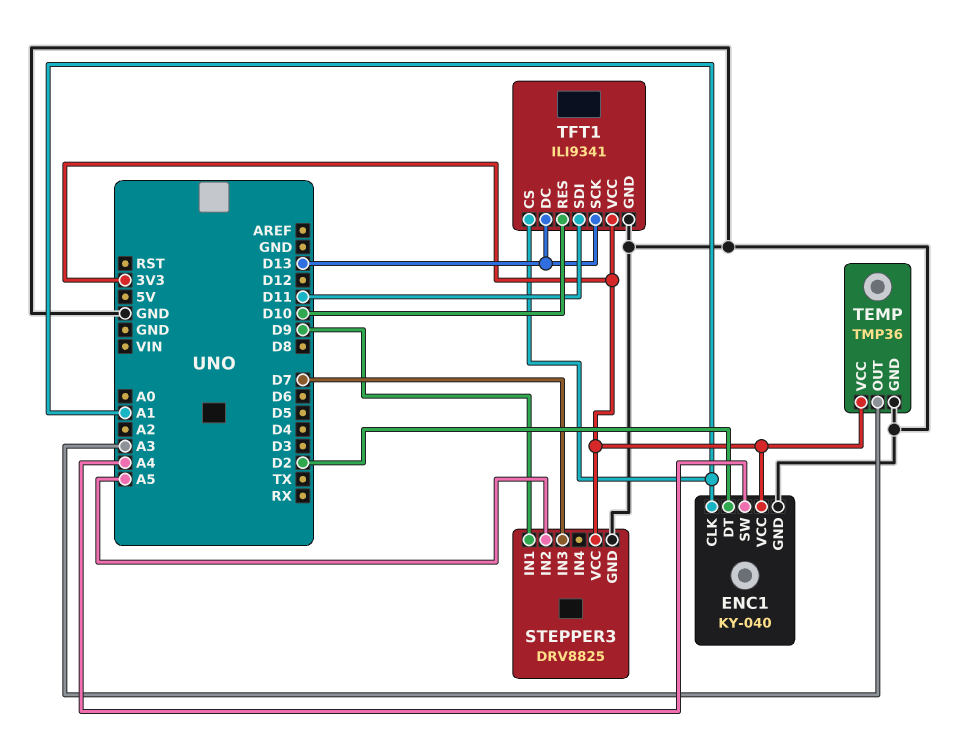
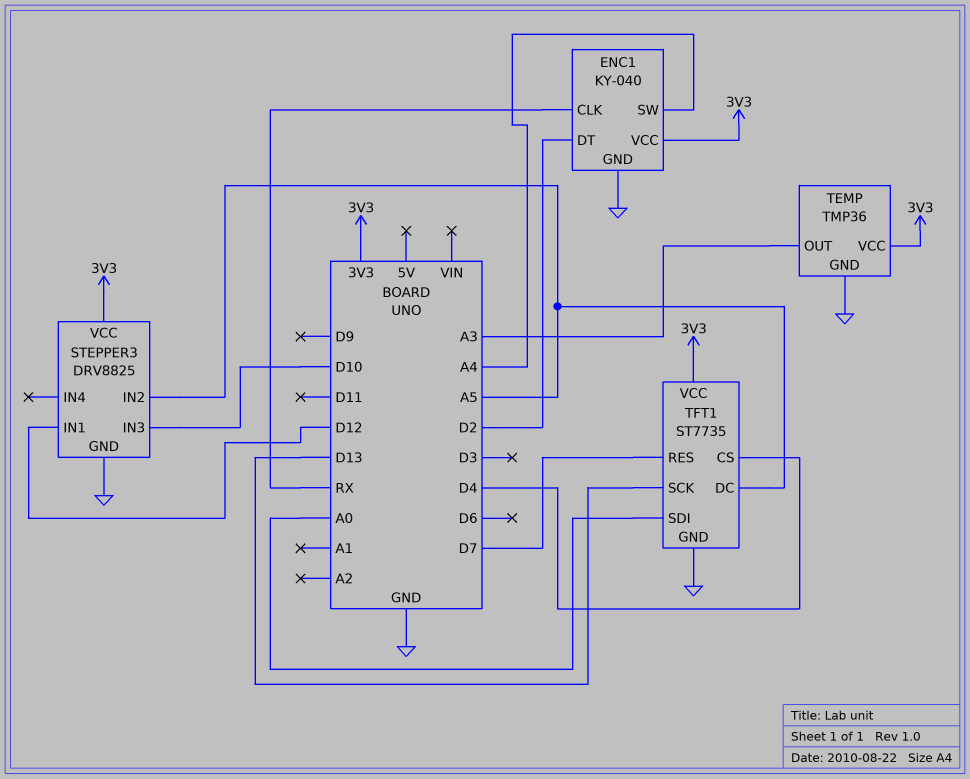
ENC1 pin CLK: A1 -> RX
STEPPER3 pin IN1: D9 -> D12
STEPPER3 pin IN3: D7 -> D10
TFT1: ILI9341 -> ST7735
TFT1 pin CS: A1 -> D4
TFT1 pin DC: D13 -> A5
TFT1 pin RES: D10 -> D7
TFT1 pin SDI: D11 -> A0

